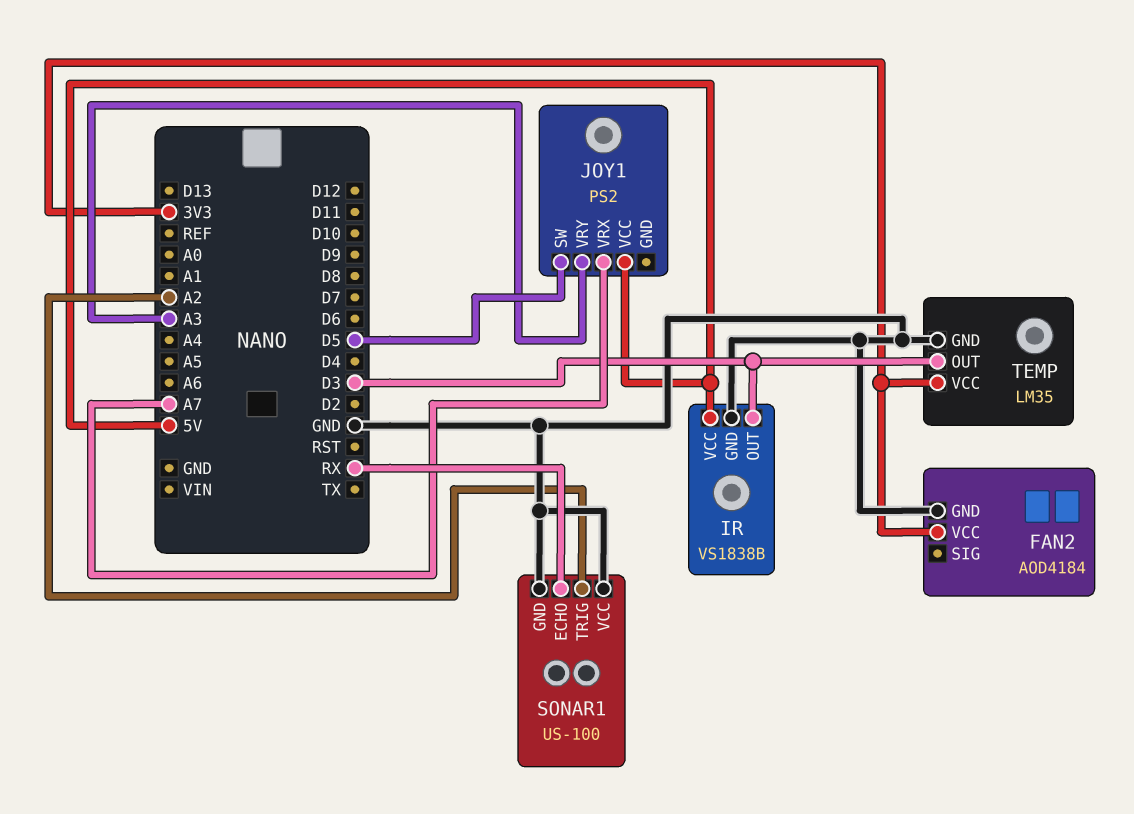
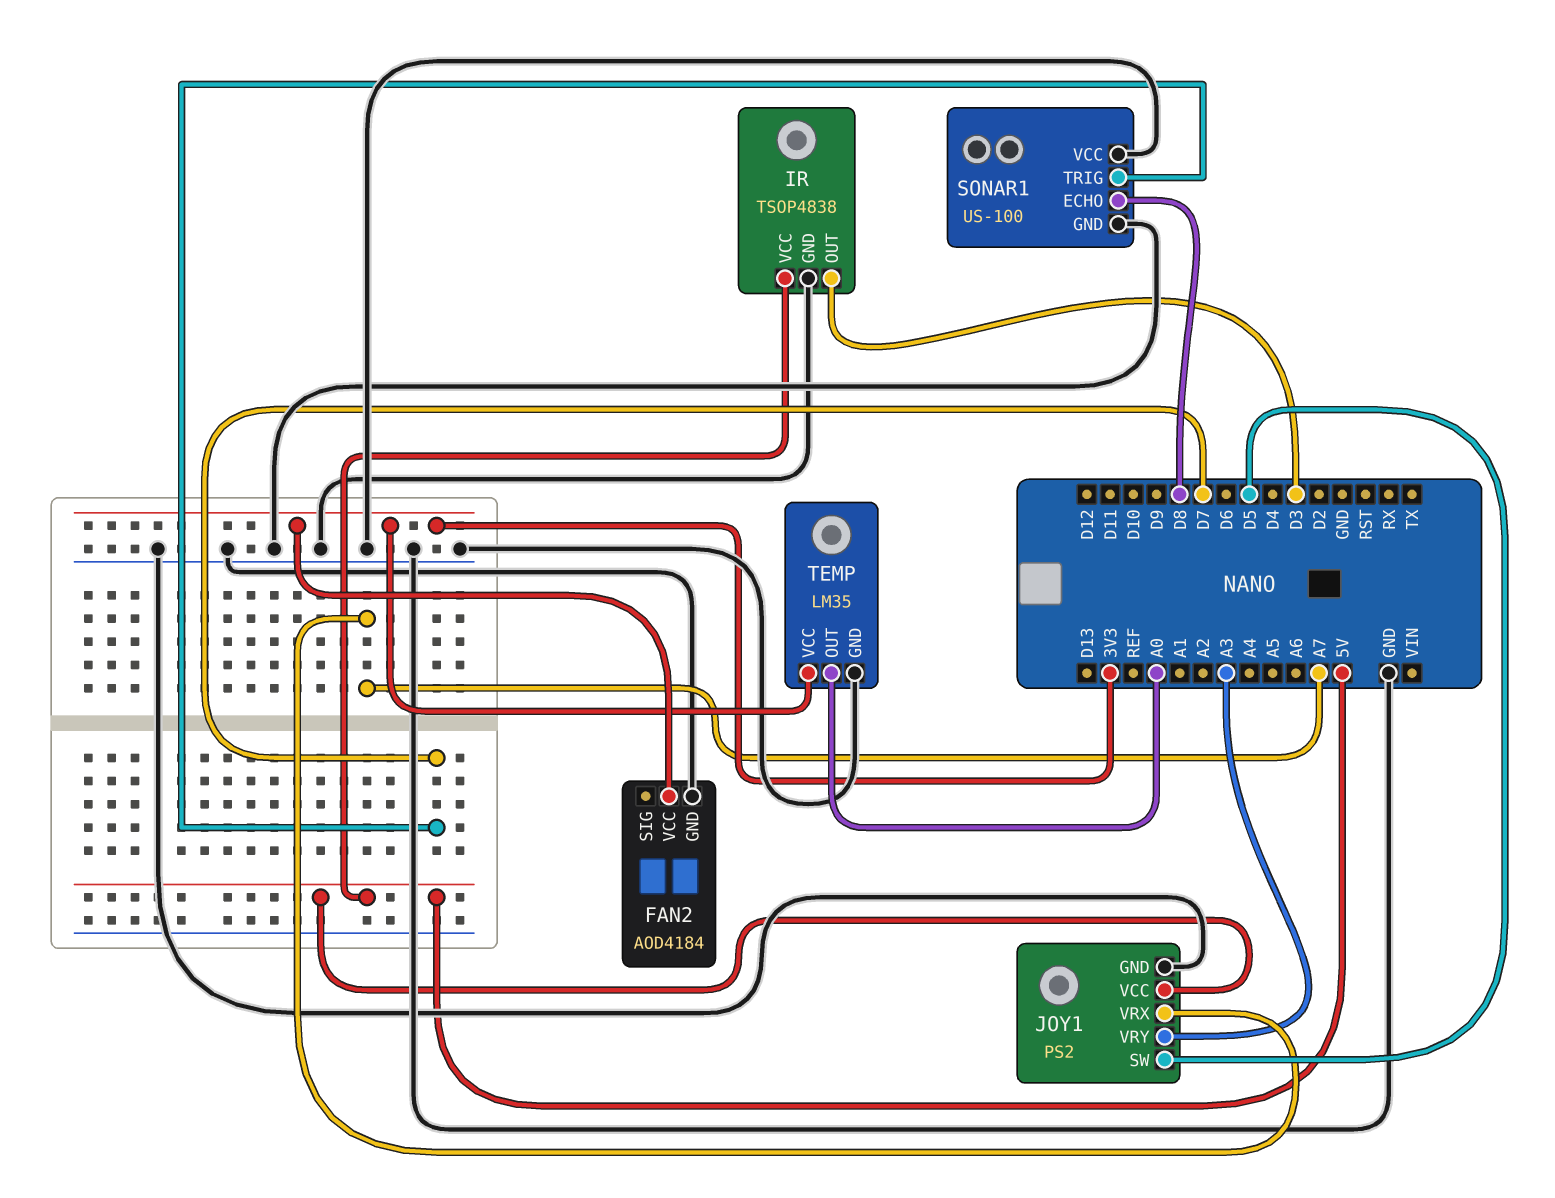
IR: VS1838B -> TSOP4838
JOY1 pin GND: none -> GND
SONAR1 pin ECHO: RX -> D8
SONAR1 pin TRIG: A2 -> D7
TEMP pin OUT: D3 -> A0

